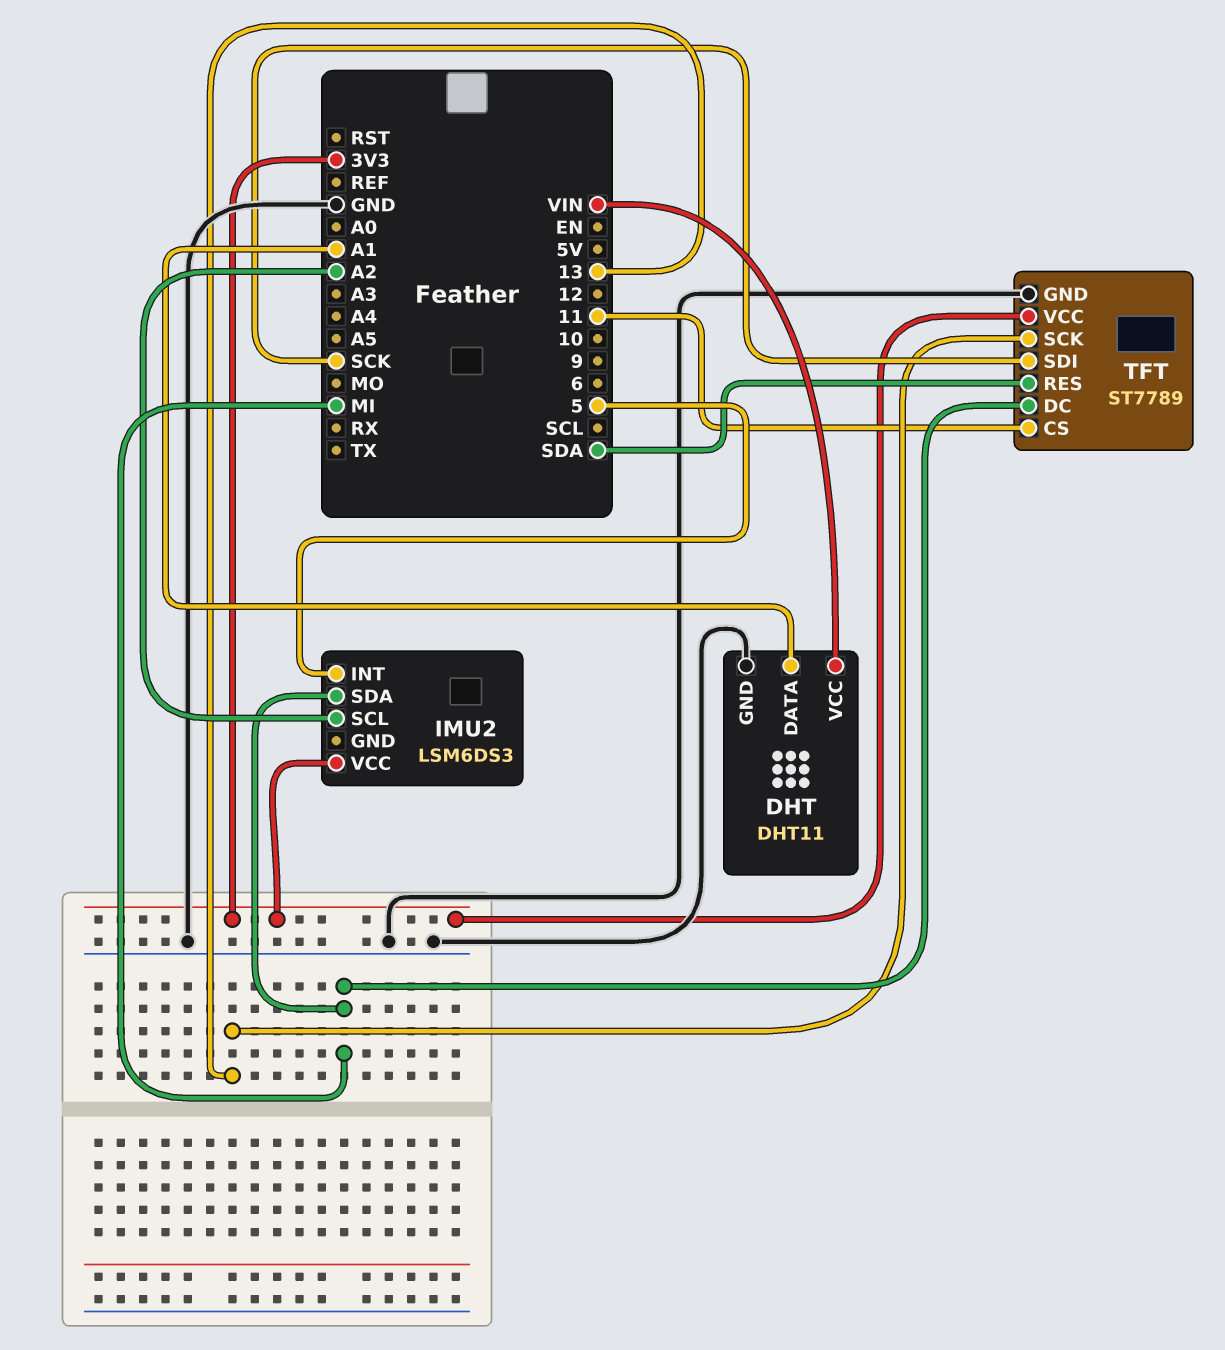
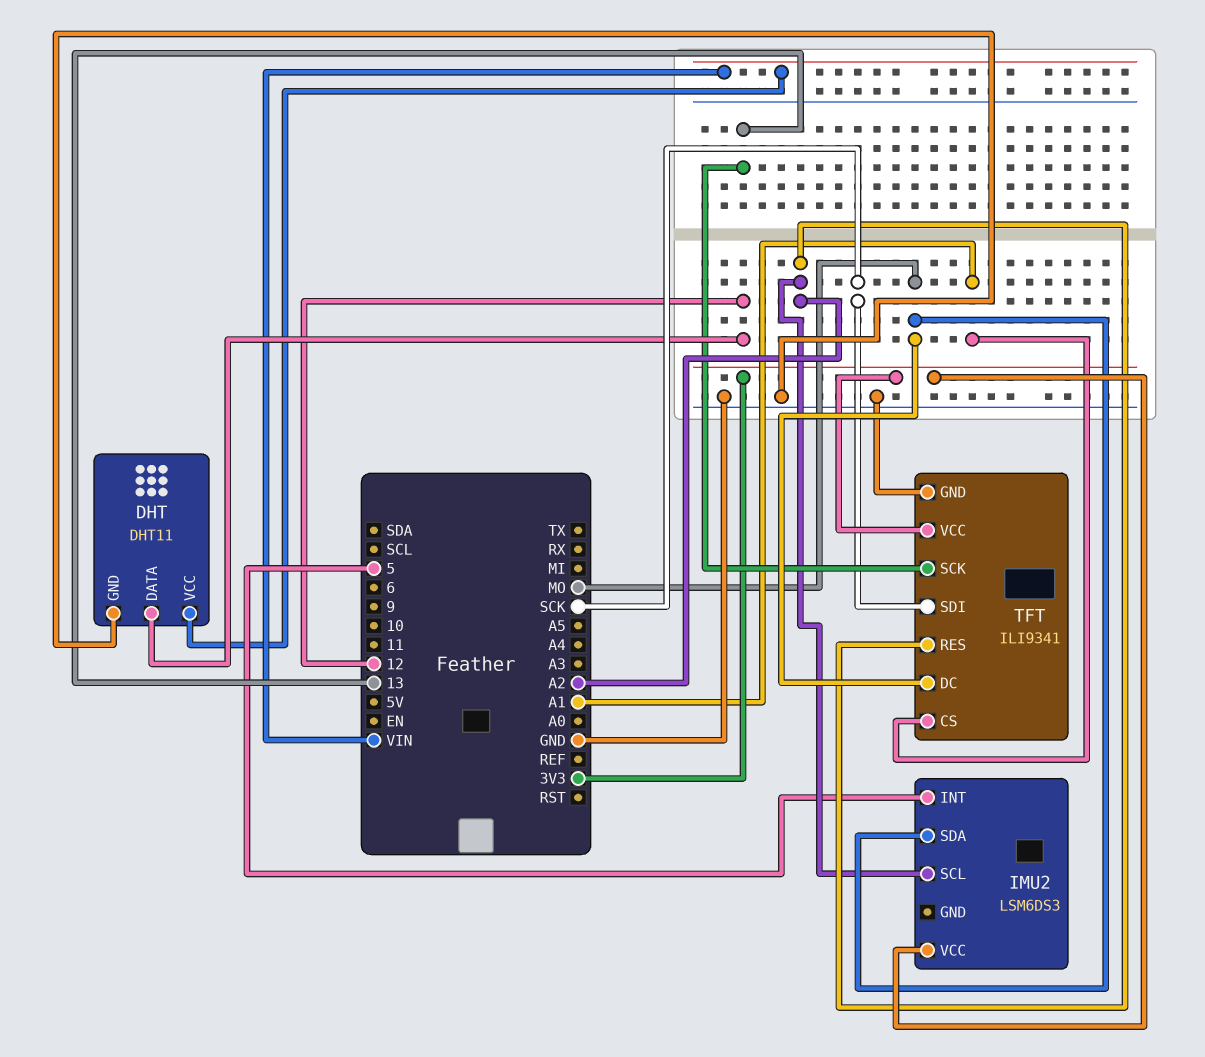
DHT pin DATA: A1 -> 12
IMU2 pin SDA: MI -> MO
TFT: ST7789 -> ILI9341
TFT pin CS: 11 -> A1
TFT pin DC: MI -> MO
TFT pin RES: SDA -> A2

